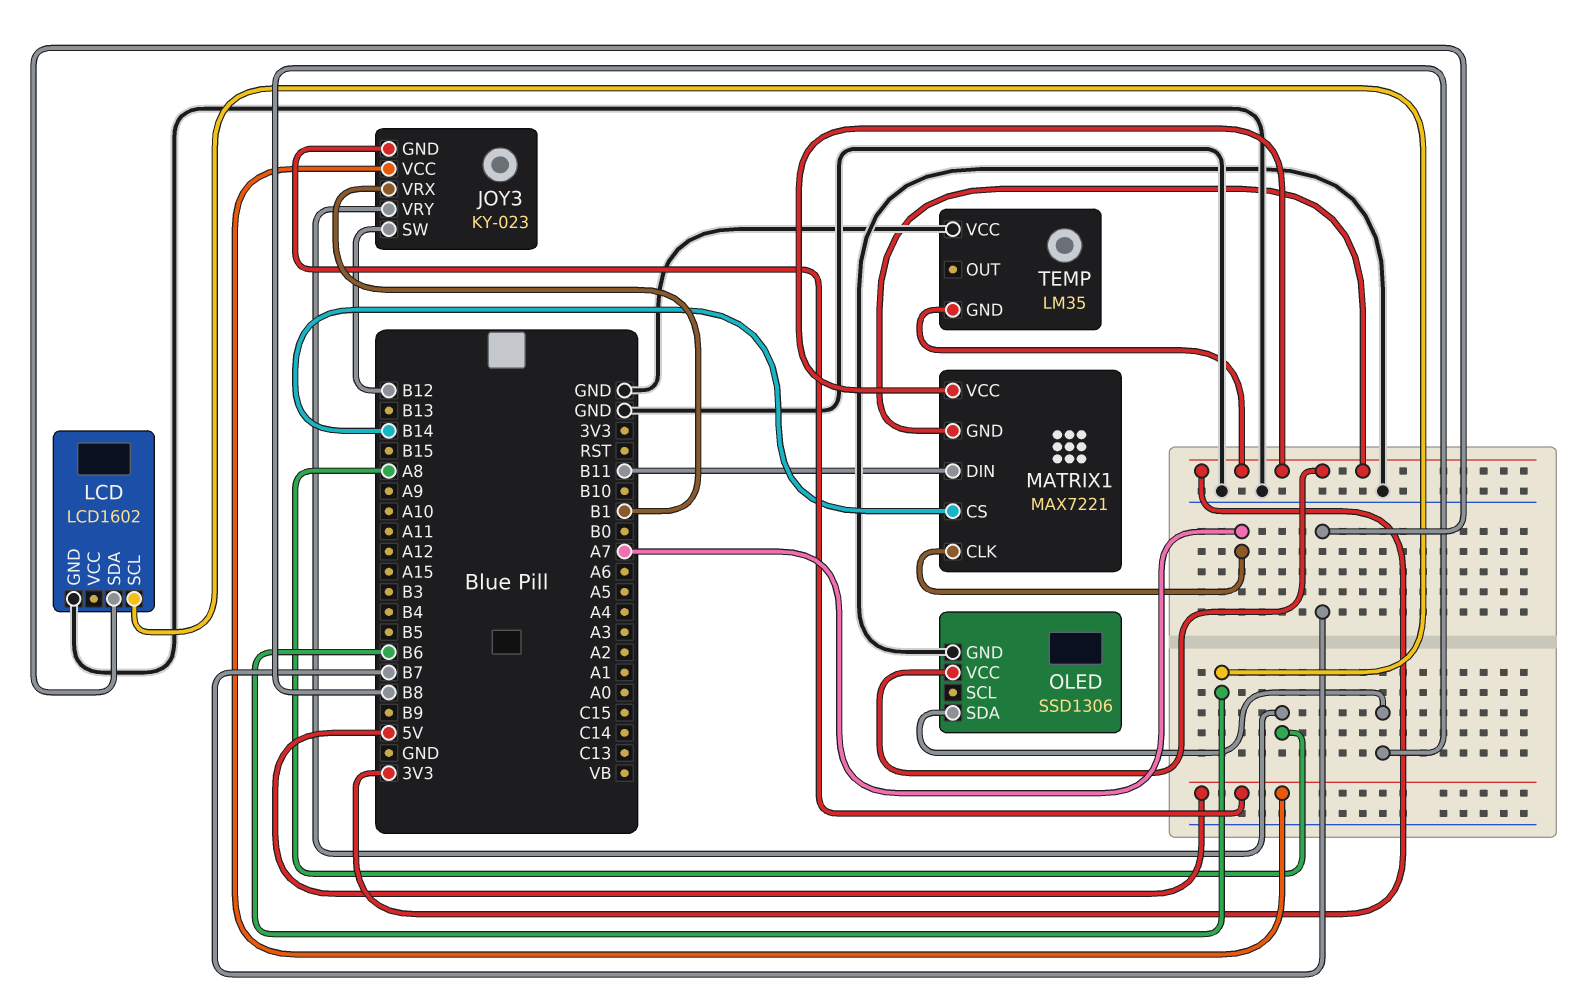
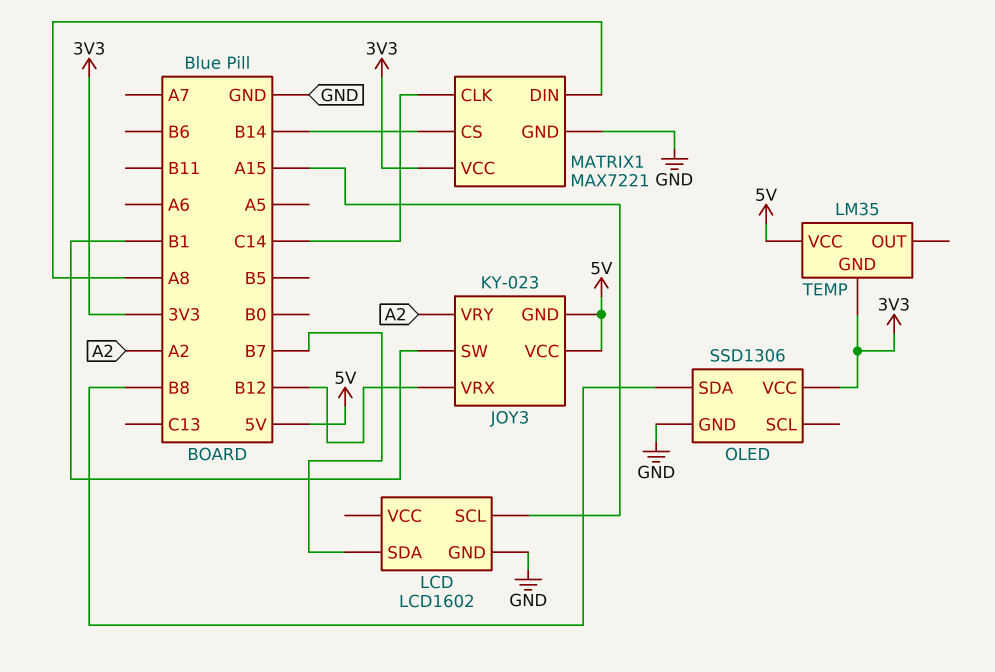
JOY3 pin SW: B12 -> B1
JOY3 pin VRX: B1 -> B12
JOY3 pin VRY: A8 -> A2
LCD pin SCL: B6 -> A15
MATRIX1 pin CLK: A7 -> C14
MATRIX1 pin DIN: B11 -> A8
MATRIX1 pin GND: 3V3 -> GND
TEMP pin VCC: GND -> 5V

